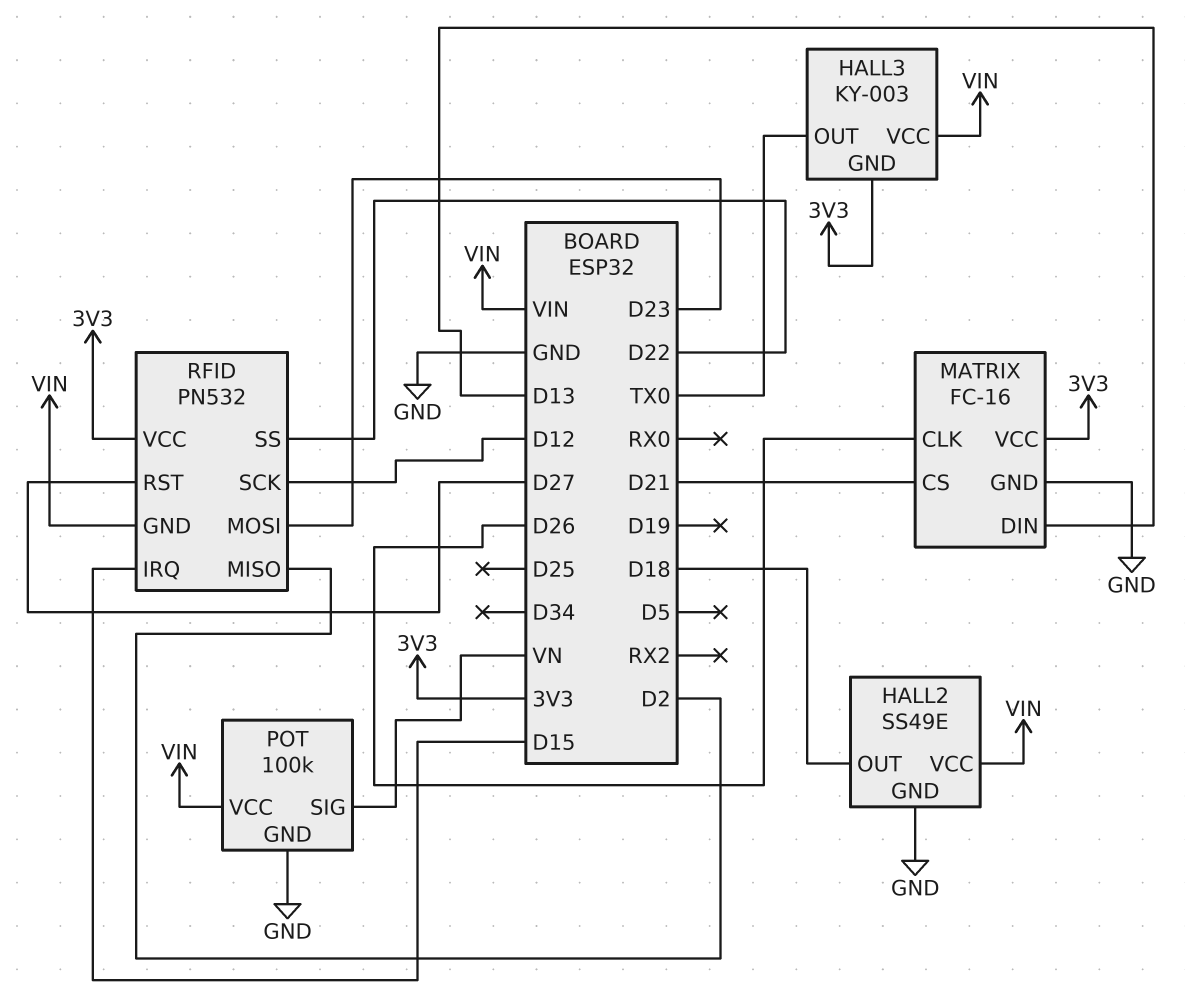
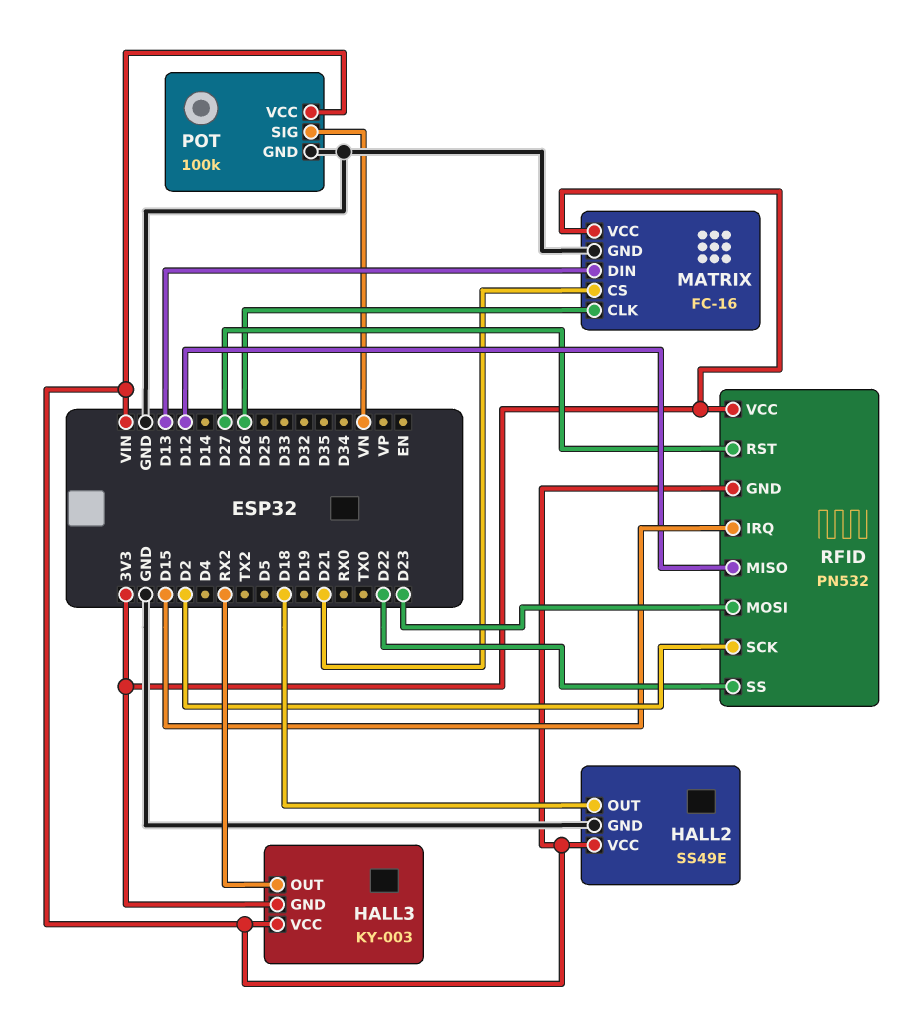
HALL3 pin OUT: TX0 -> RX2
RFID pin MISO: D2 -> D12
RFID pin SCK: D12 -> D2

